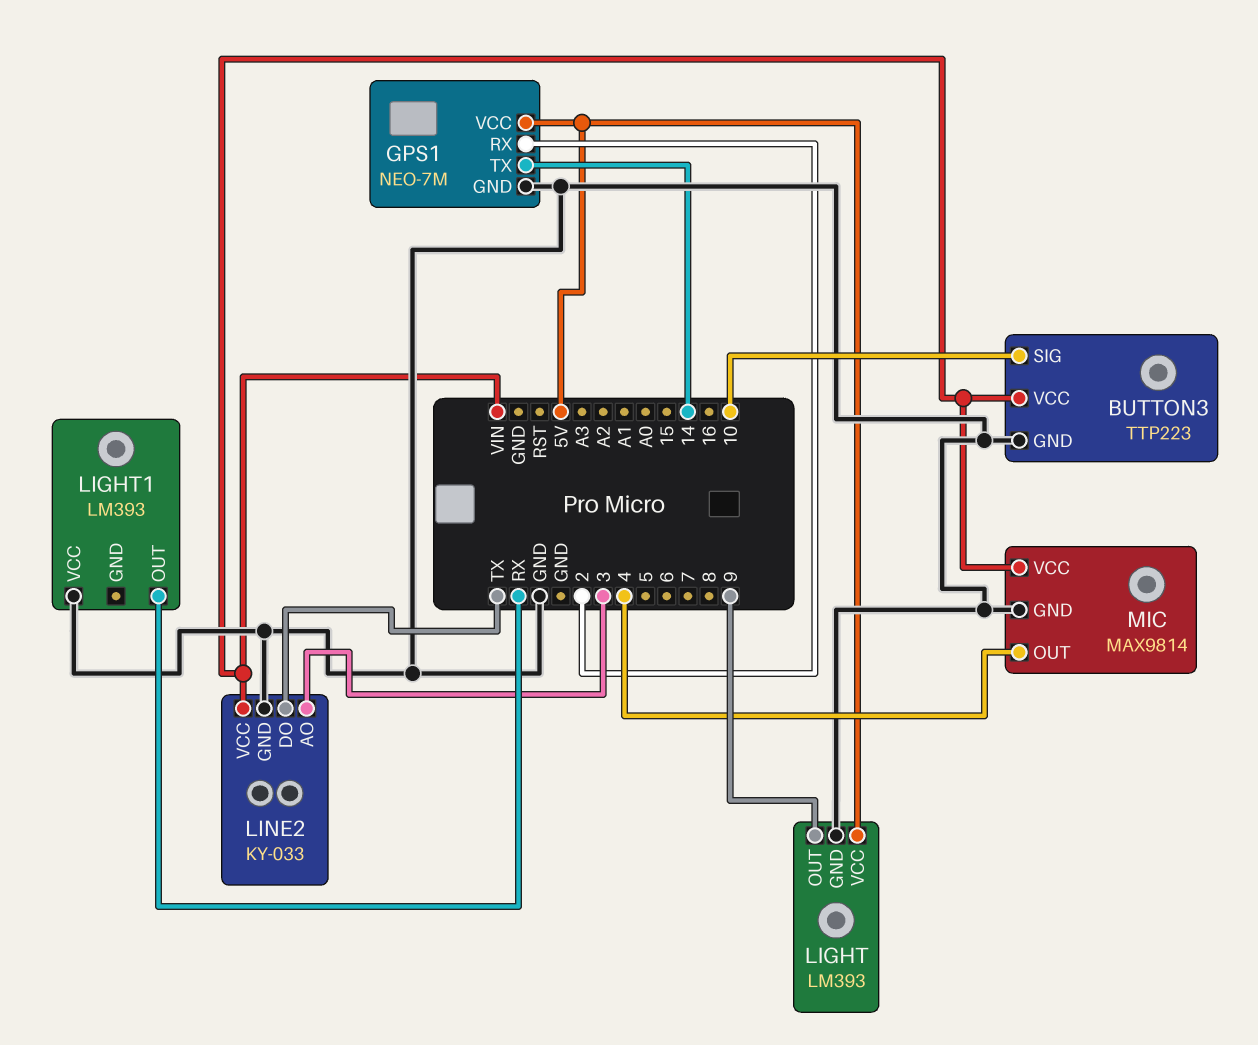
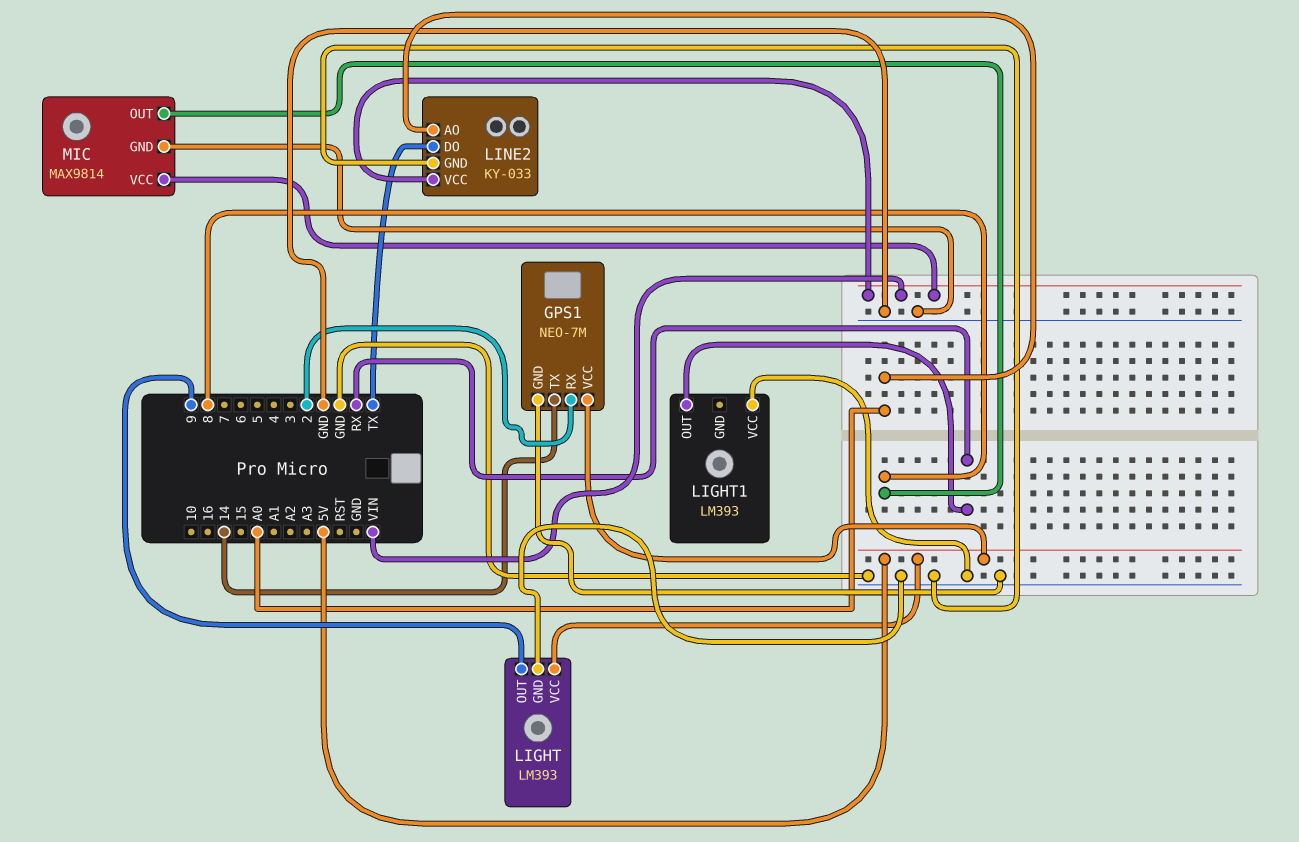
BUTTON3: TTP223 -> none
BUTTON3 pin GND: GND -> none
BUTTON3 pin SIG: 10 -> none
BUTTON3 pin VCC: VIN -> none
LINE2 pin AO: 3 -> A0
MIC pin OUT: 4 -> 8

